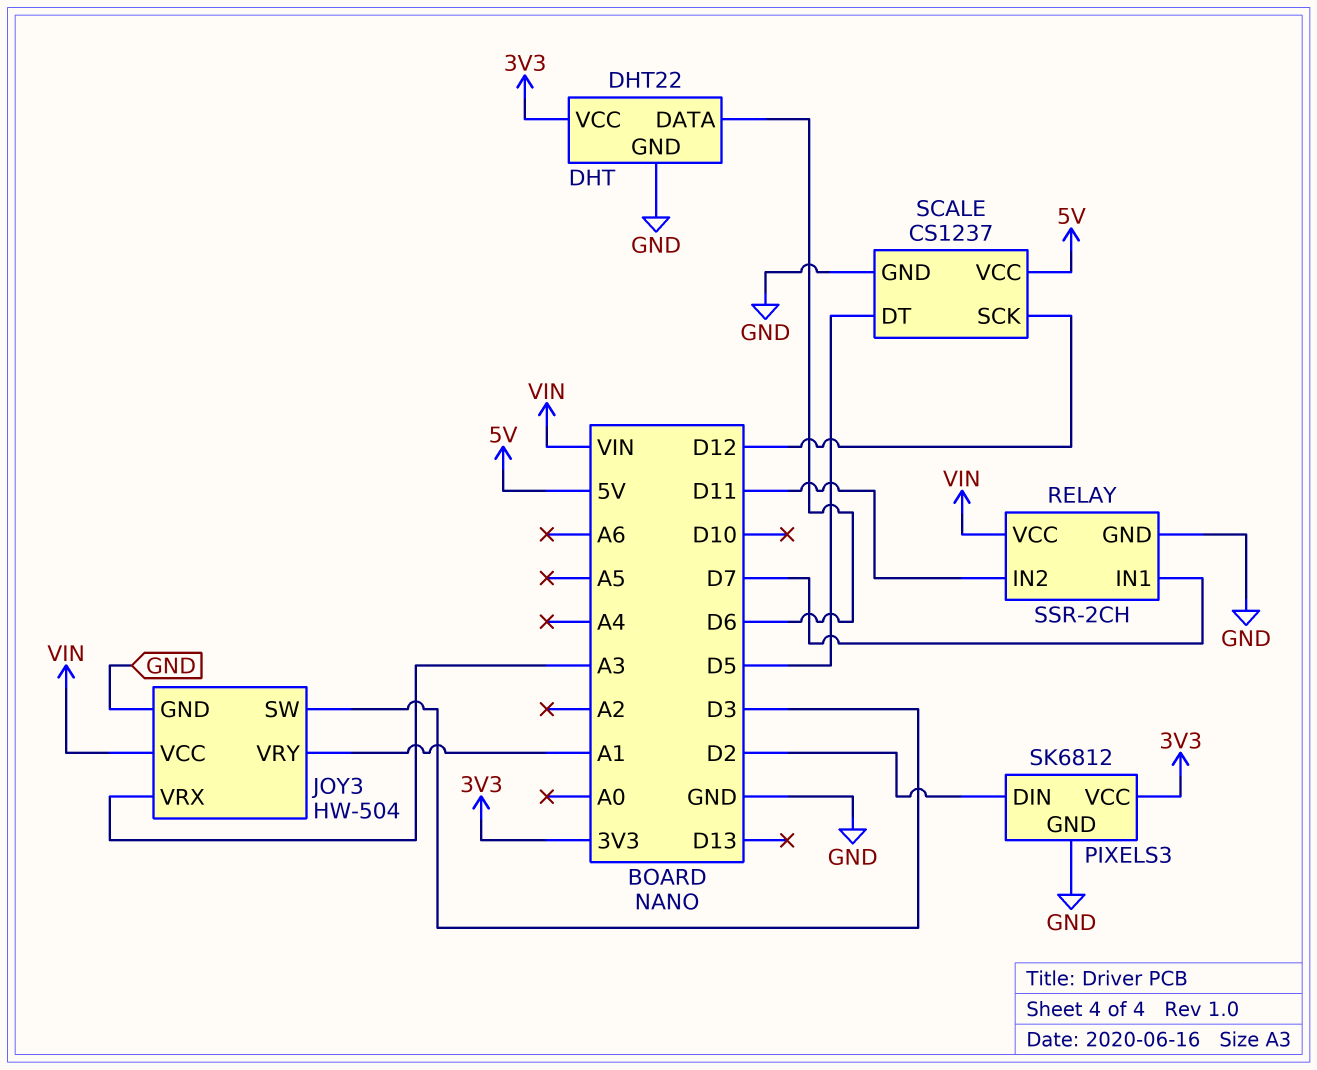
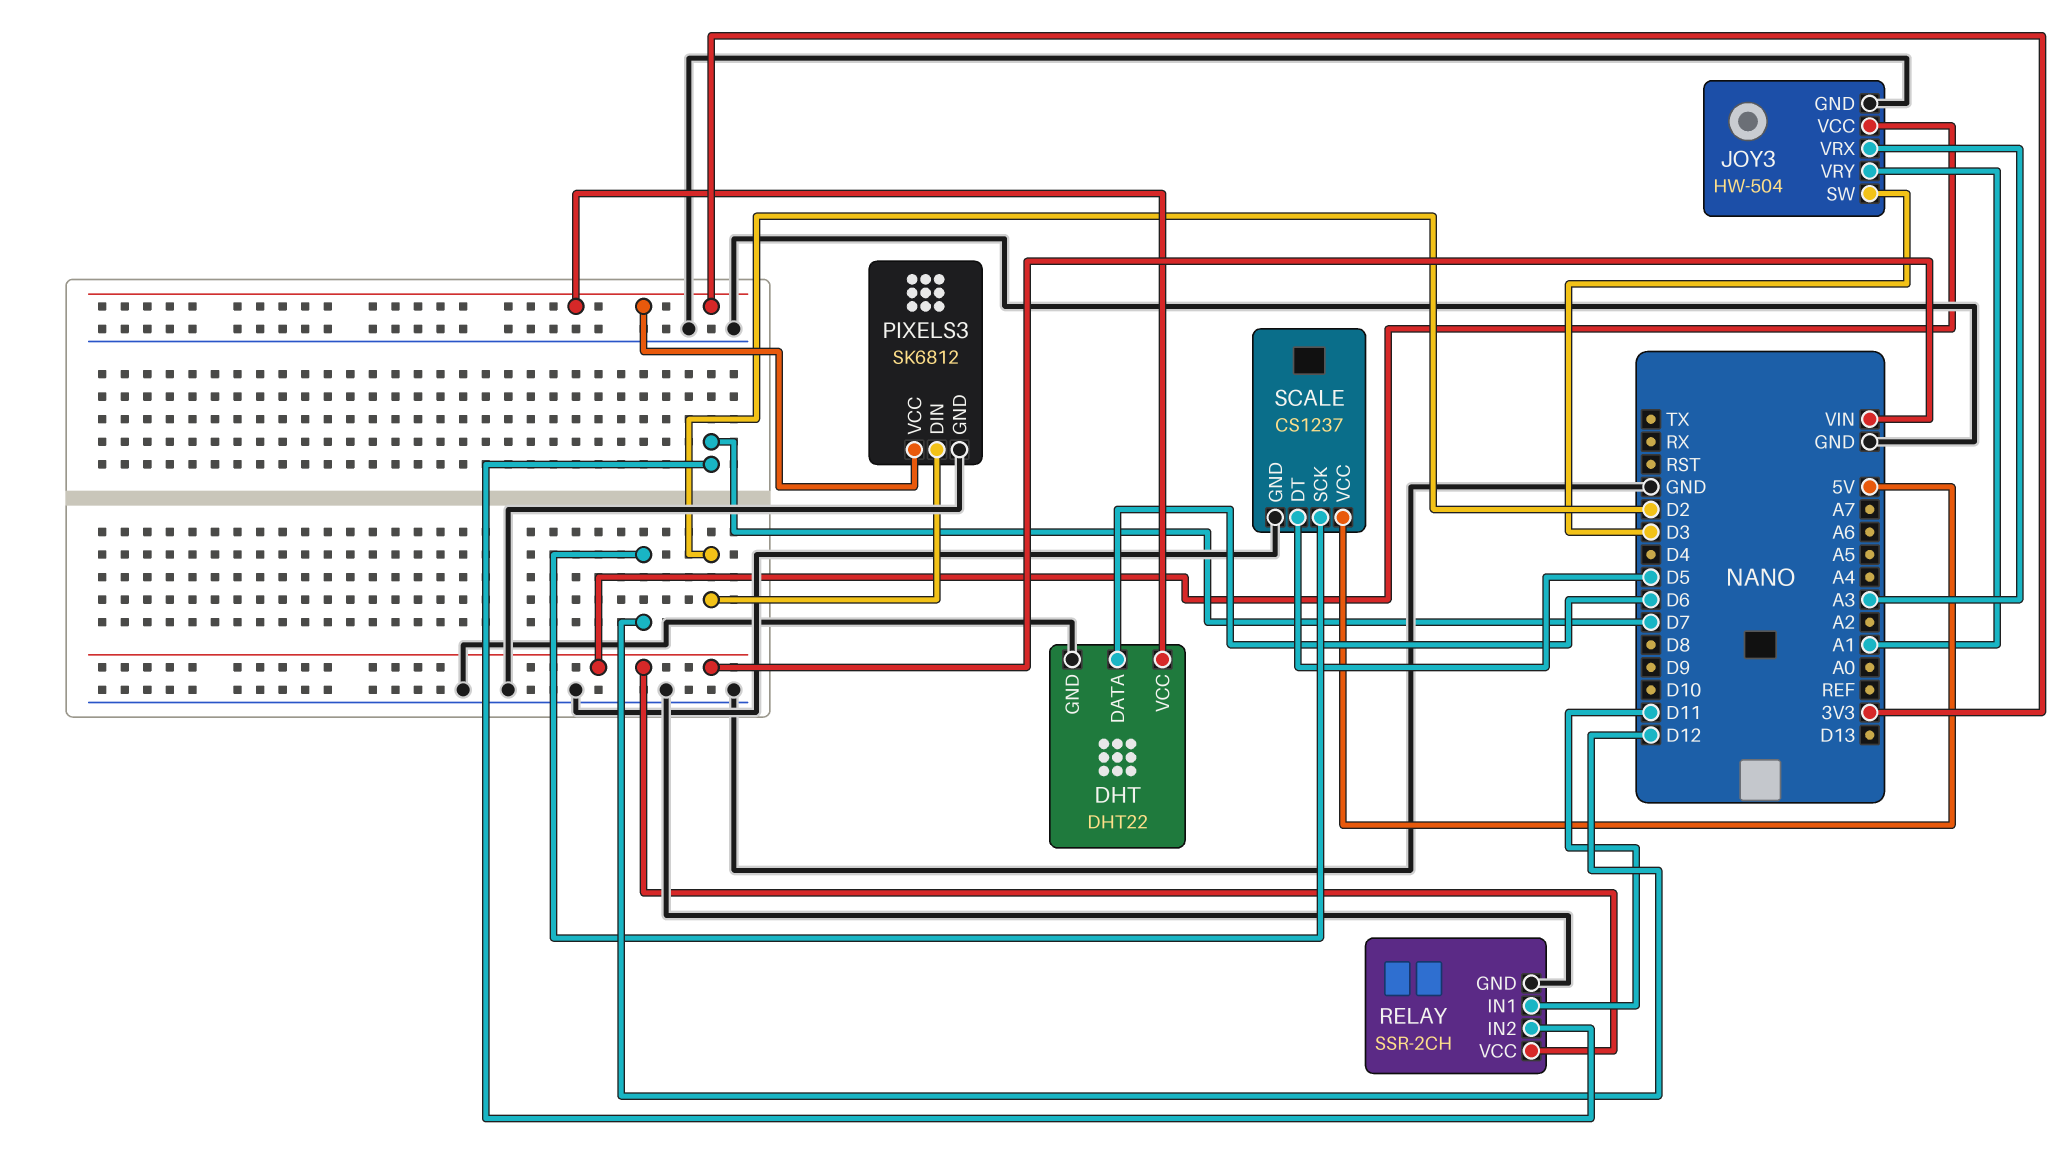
RELAY pin IN1: D7 -> D11
RELAY pin IN2: D11 -> D7

